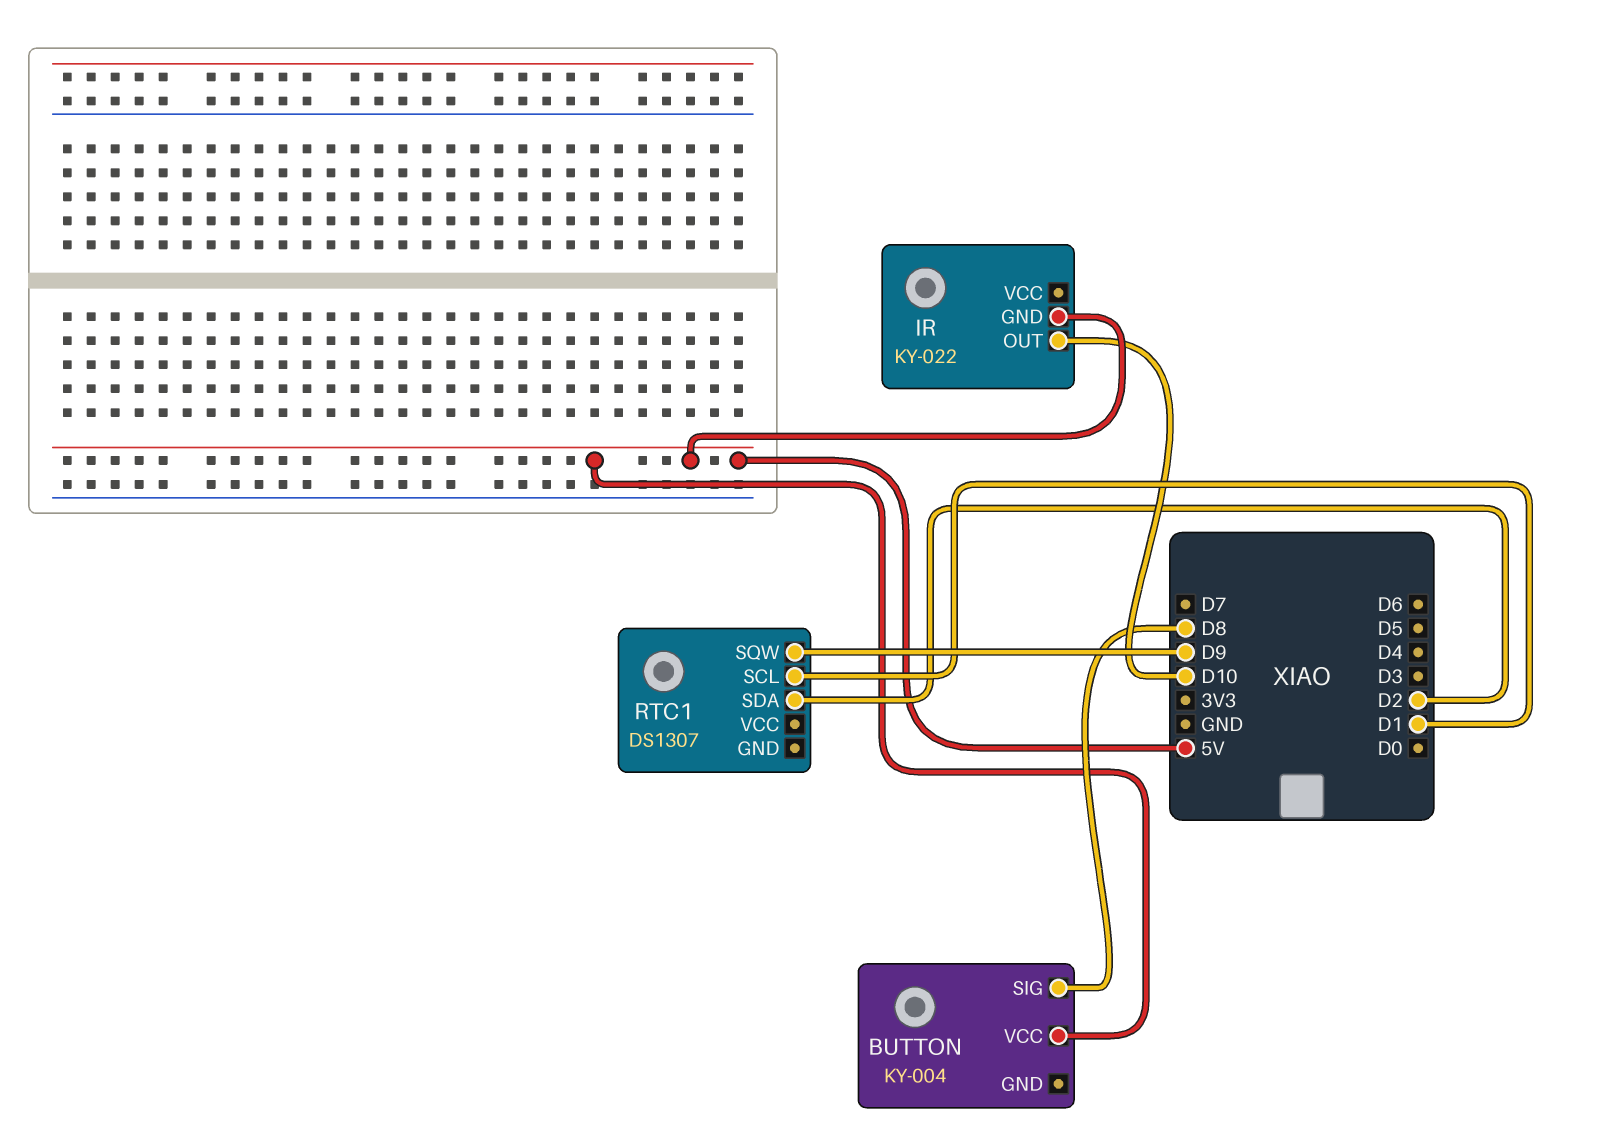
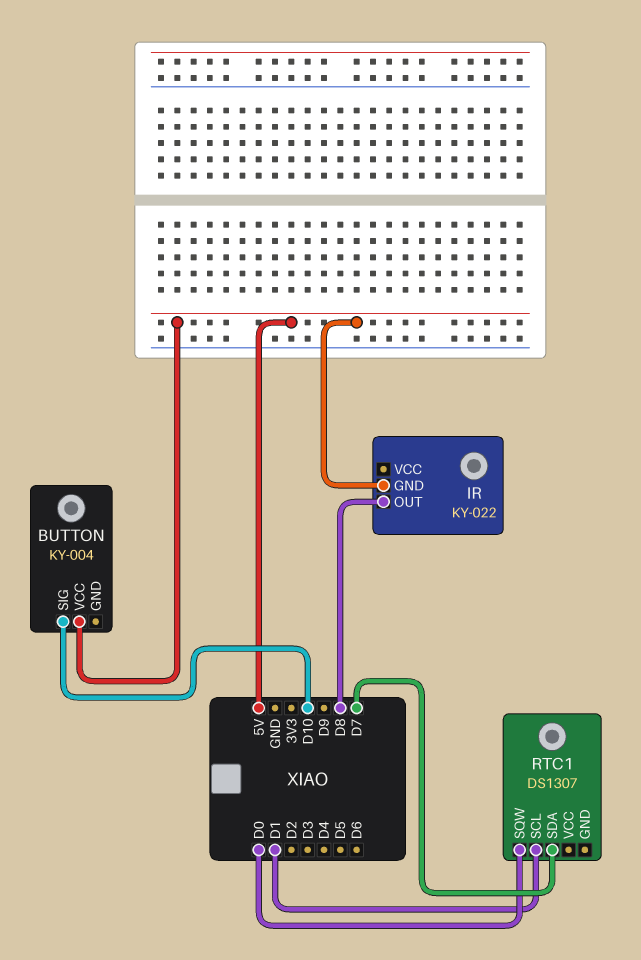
BUTTON pin SIG: D8 -> D10
IR pin OUT: D10 -> D8
RTC1 pin SDA: D2 -> D7
RTC1 pin SQW: D9 -> D0

